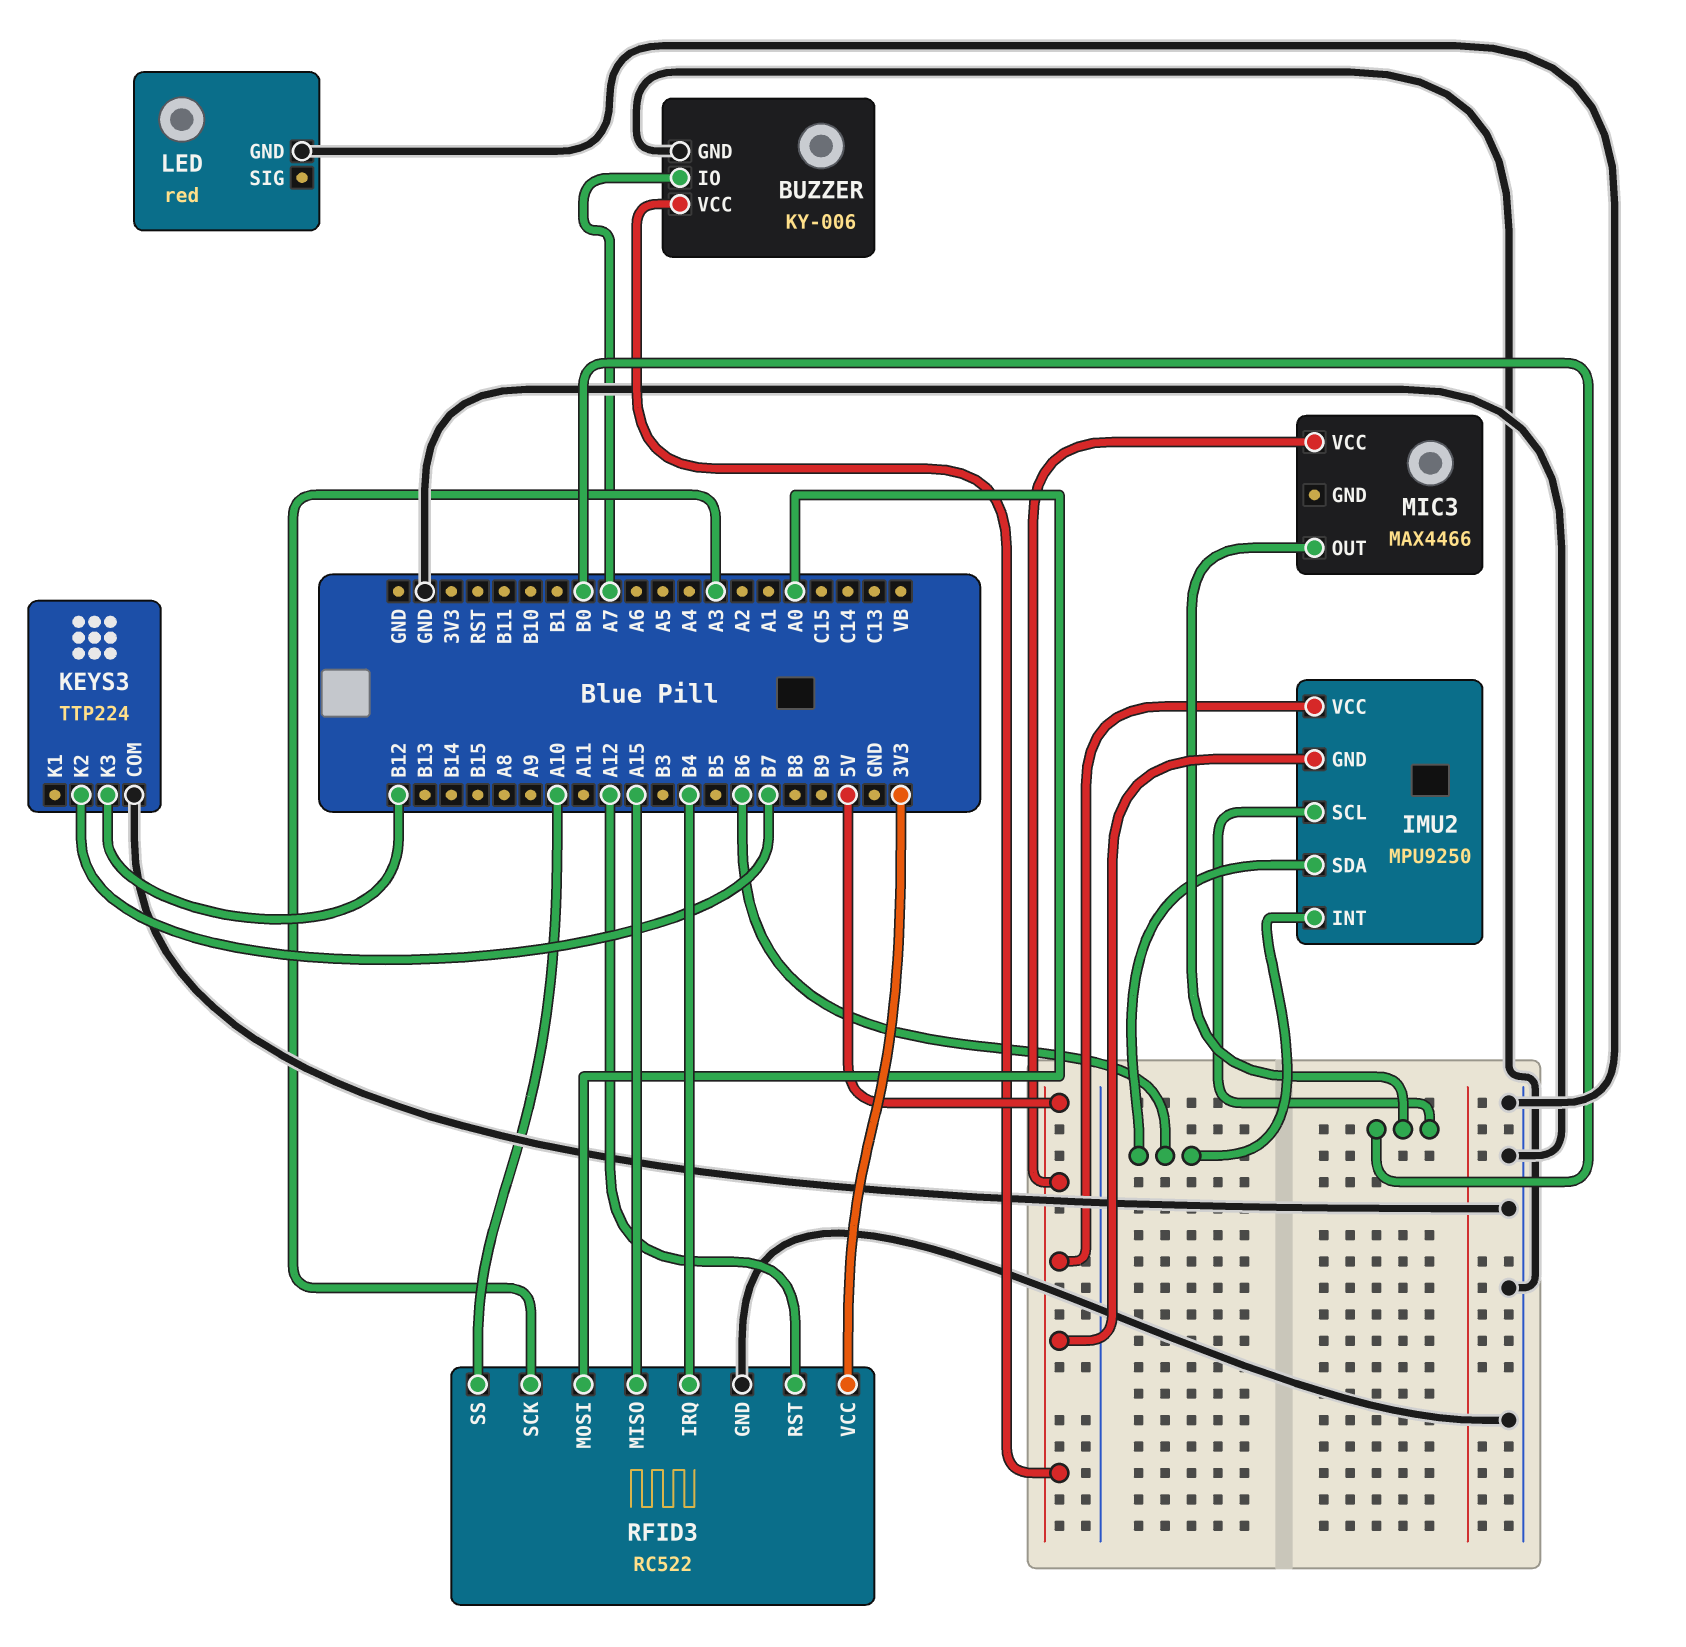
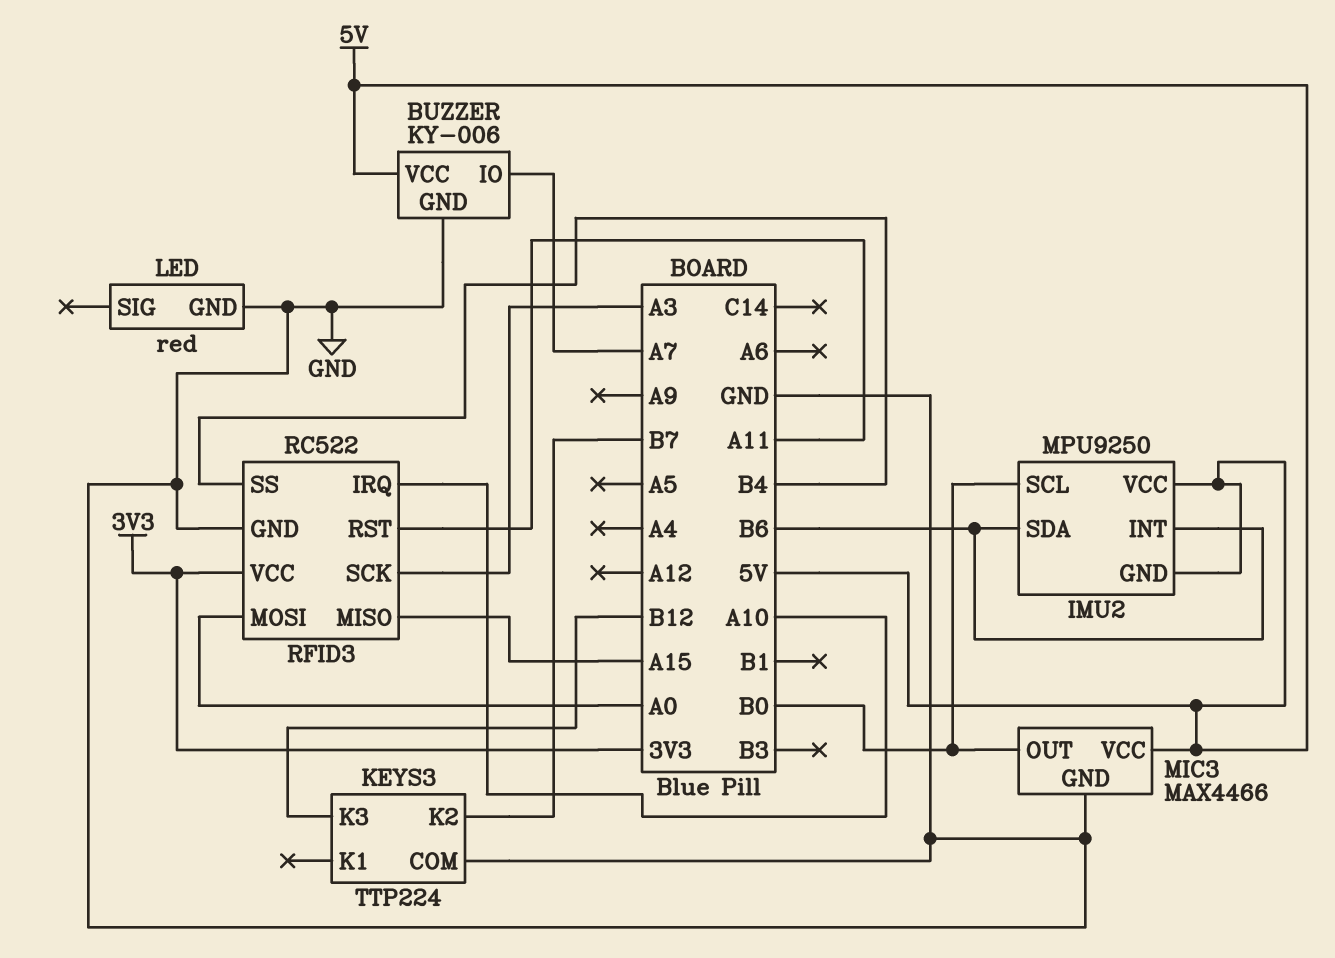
MIC3 pin GND: none -> GND
RFID3 pin IRQ: B4 -> A10
RFID3 pin RST: A12 -> A11
RFID3 pin SS: A10 -> B4

